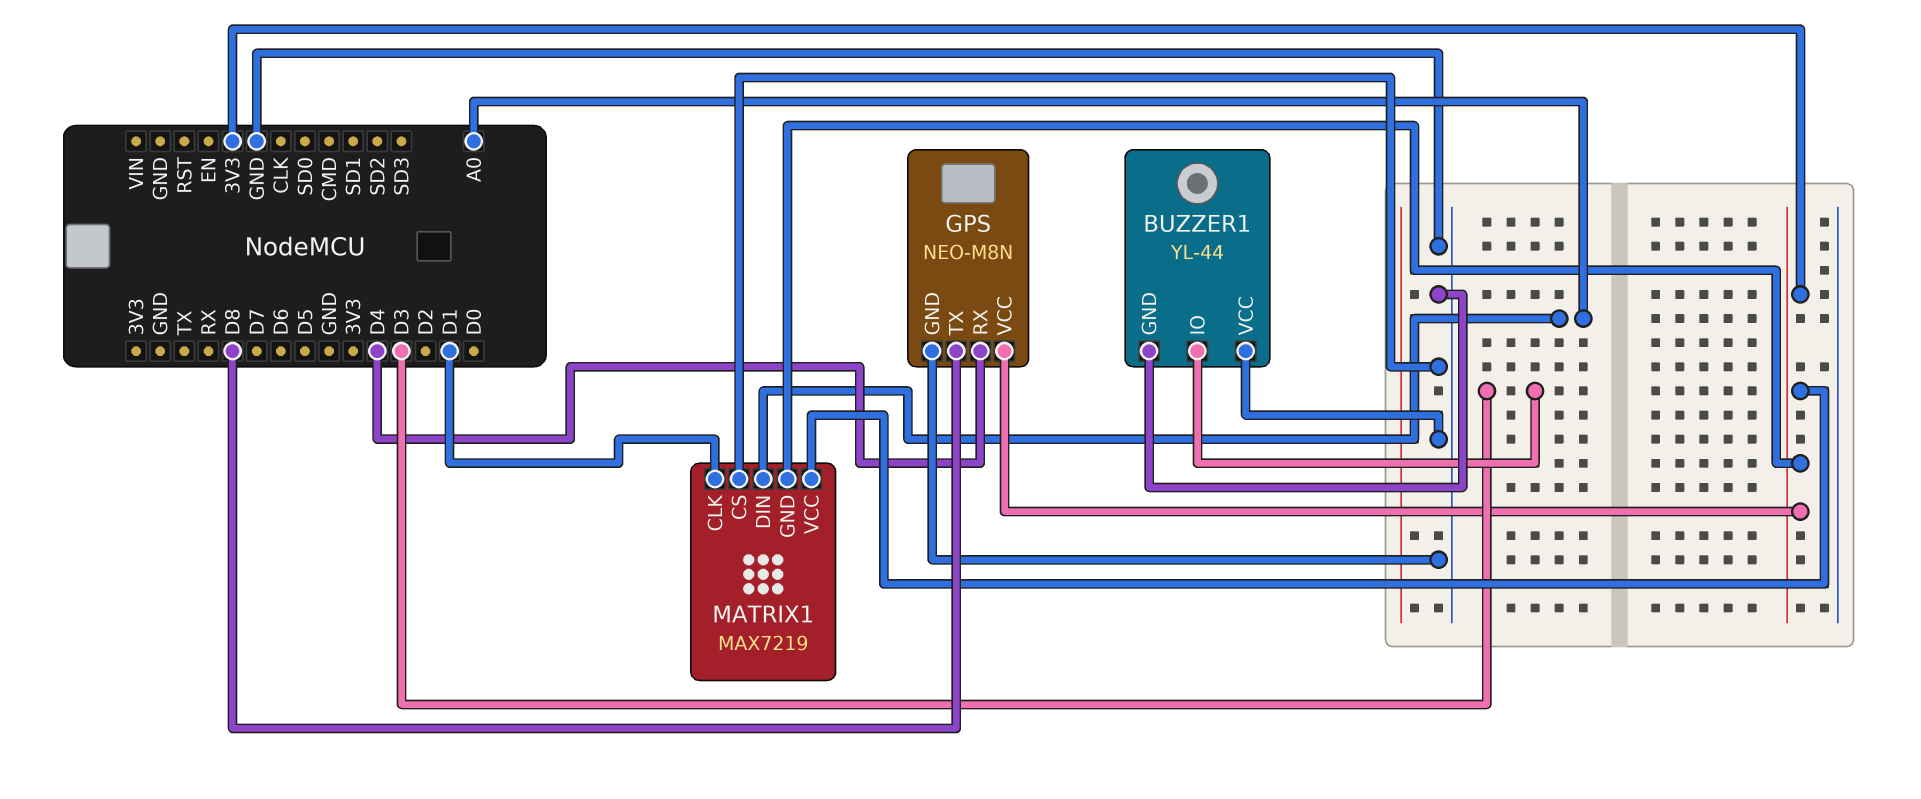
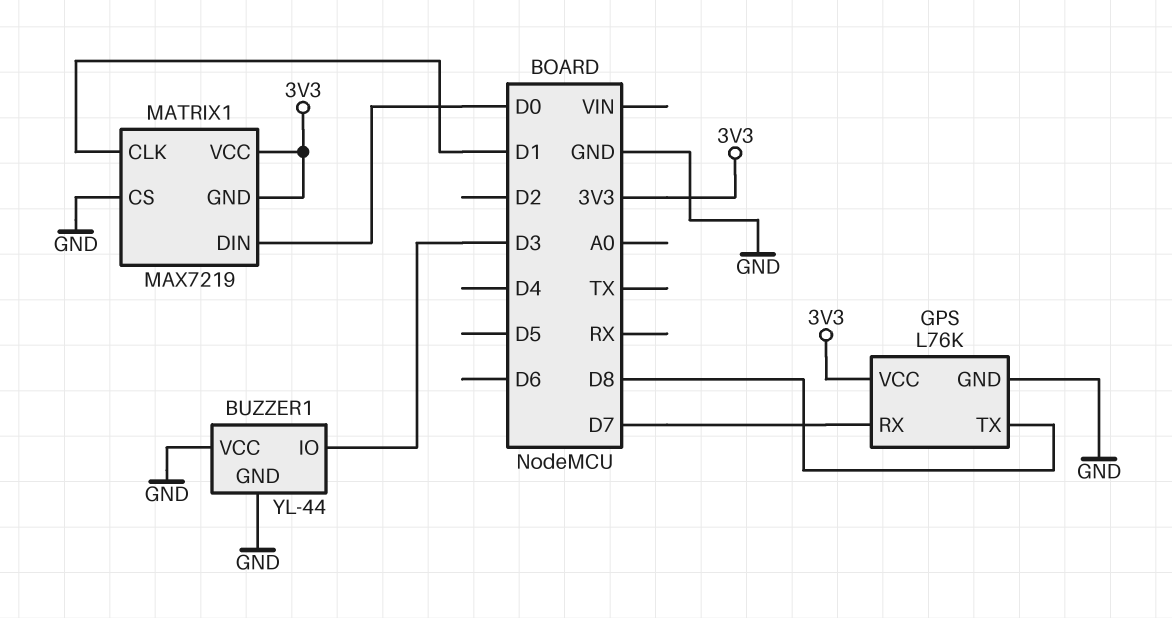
GPS: NEO-M8N -> L76K
GPS pin RX: D4 -> D7
MATRIX1 pin DIN: A0 -> D0

